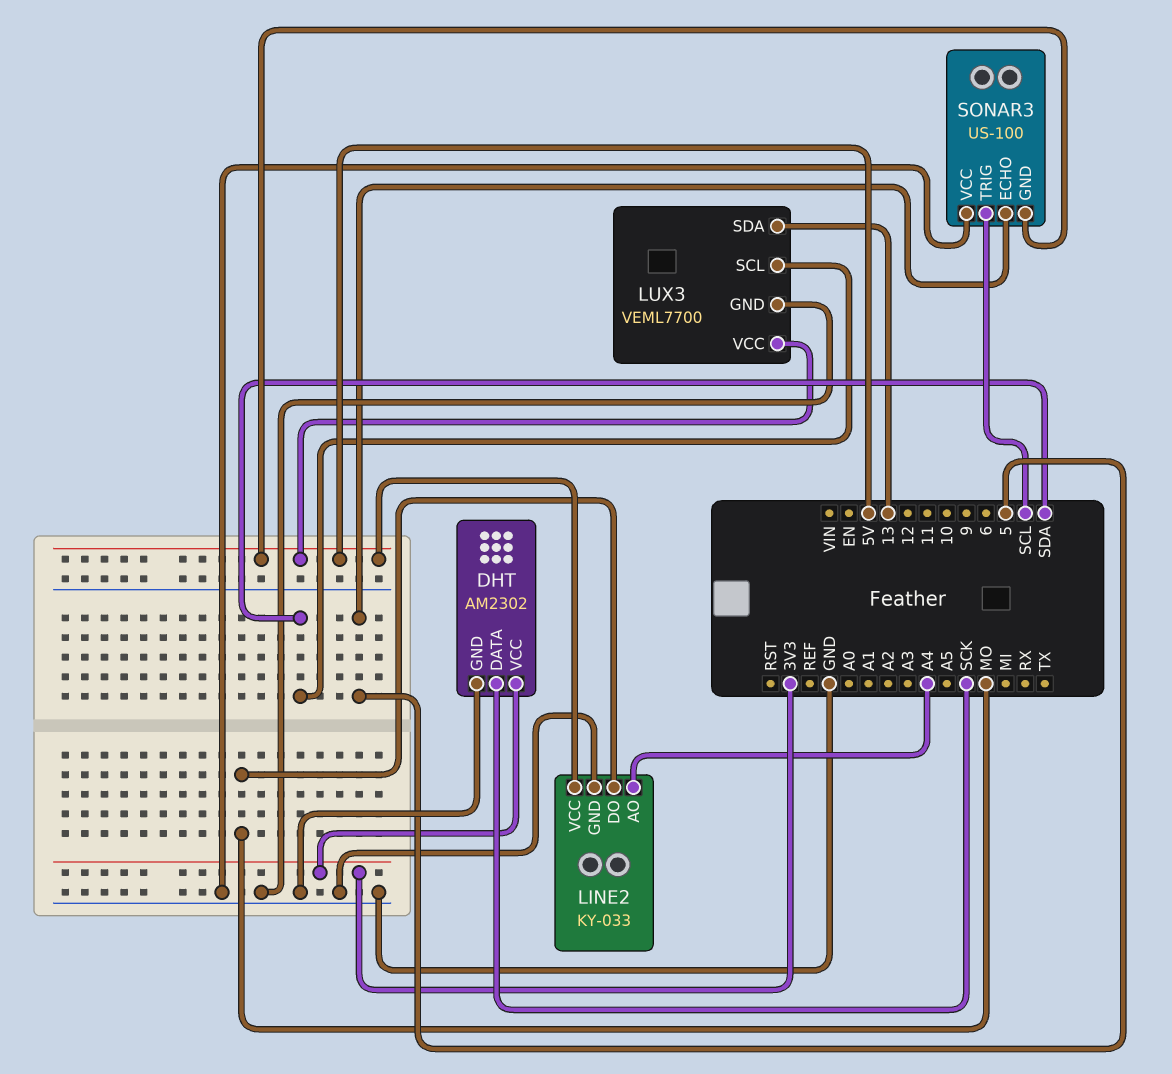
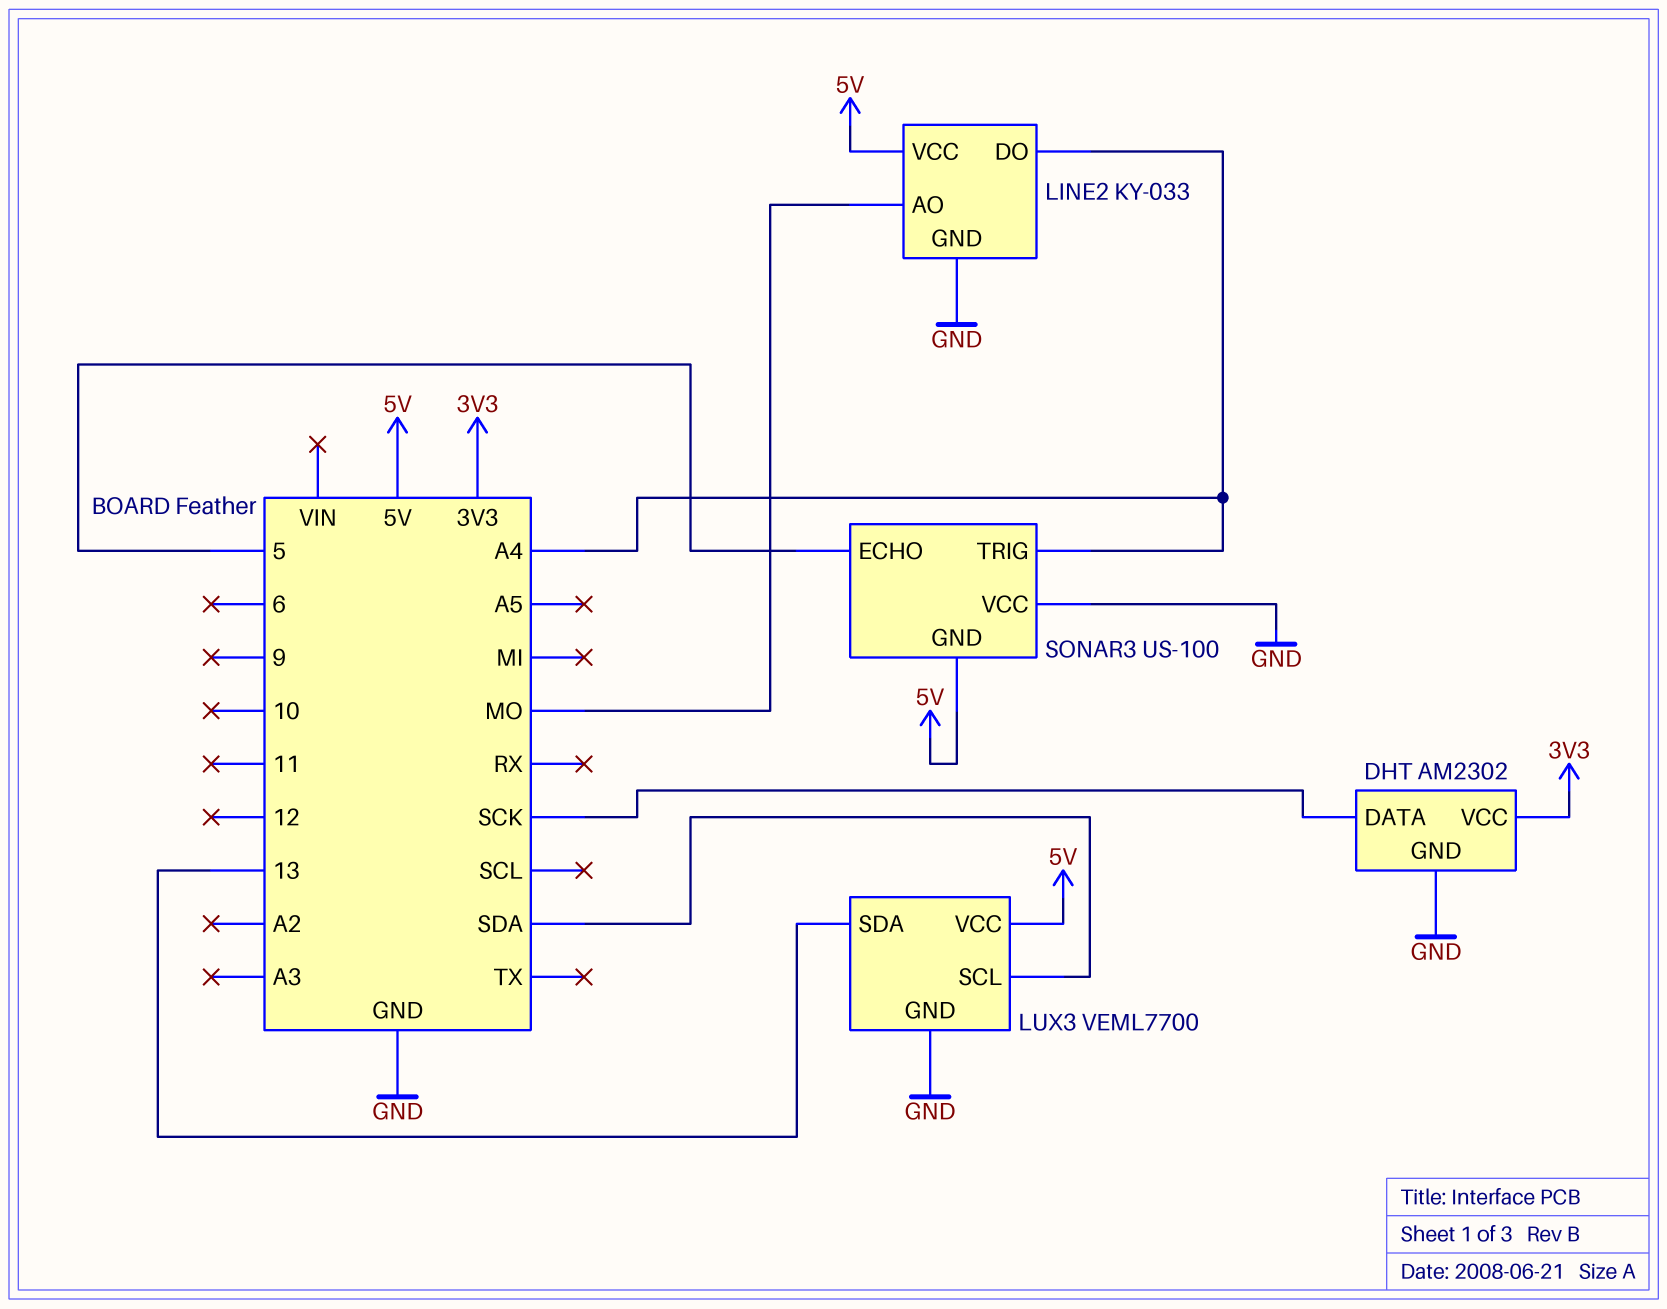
LINE2 pin AO: A4 -> MO
LINE2 pin DO: MO -> A4
SONAR3 pin TRIG: SCL -> A4

